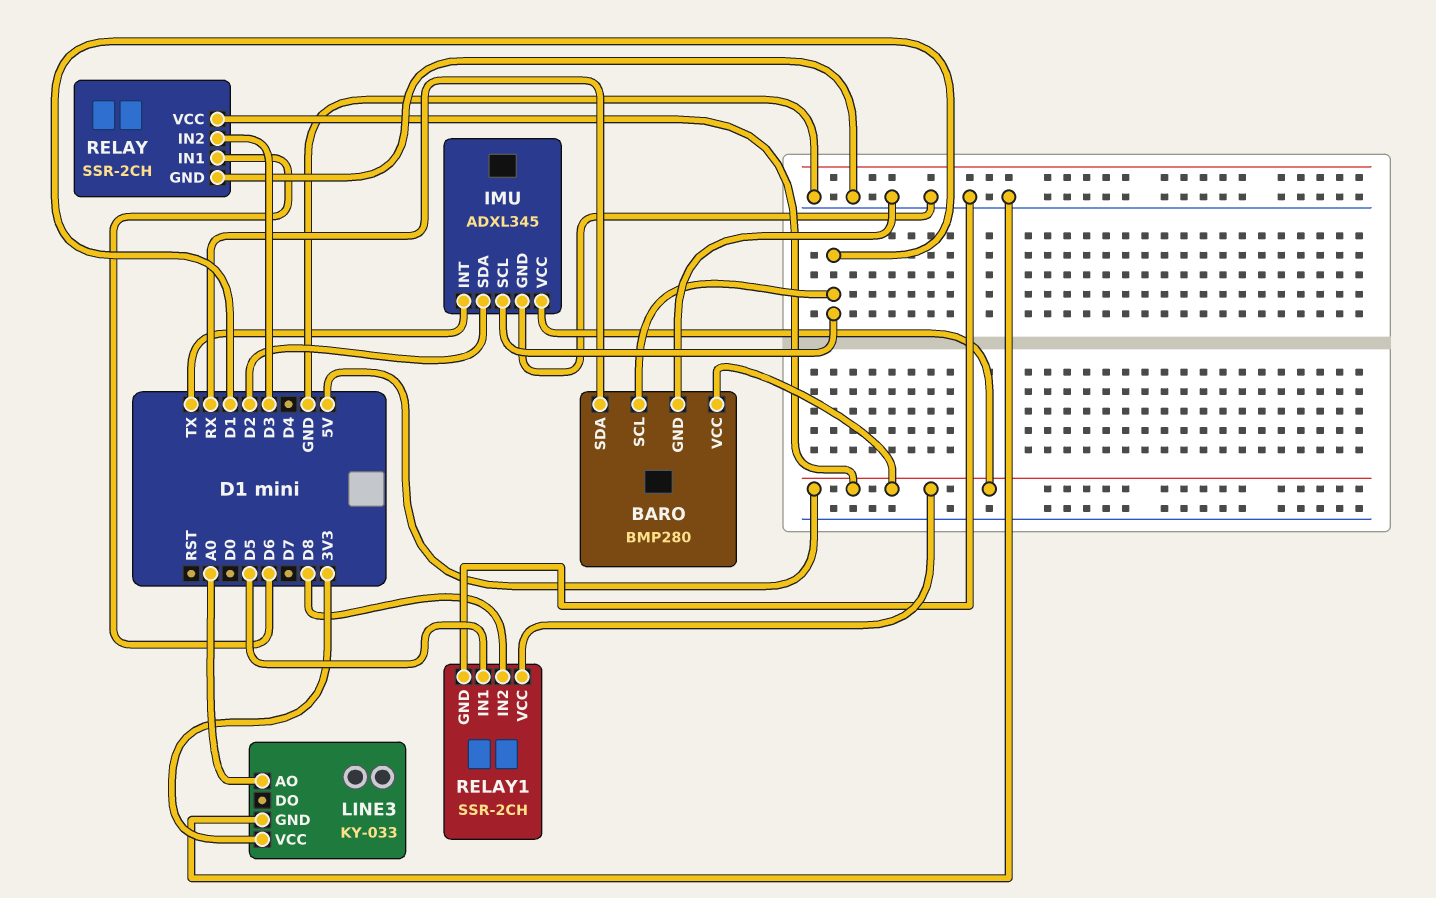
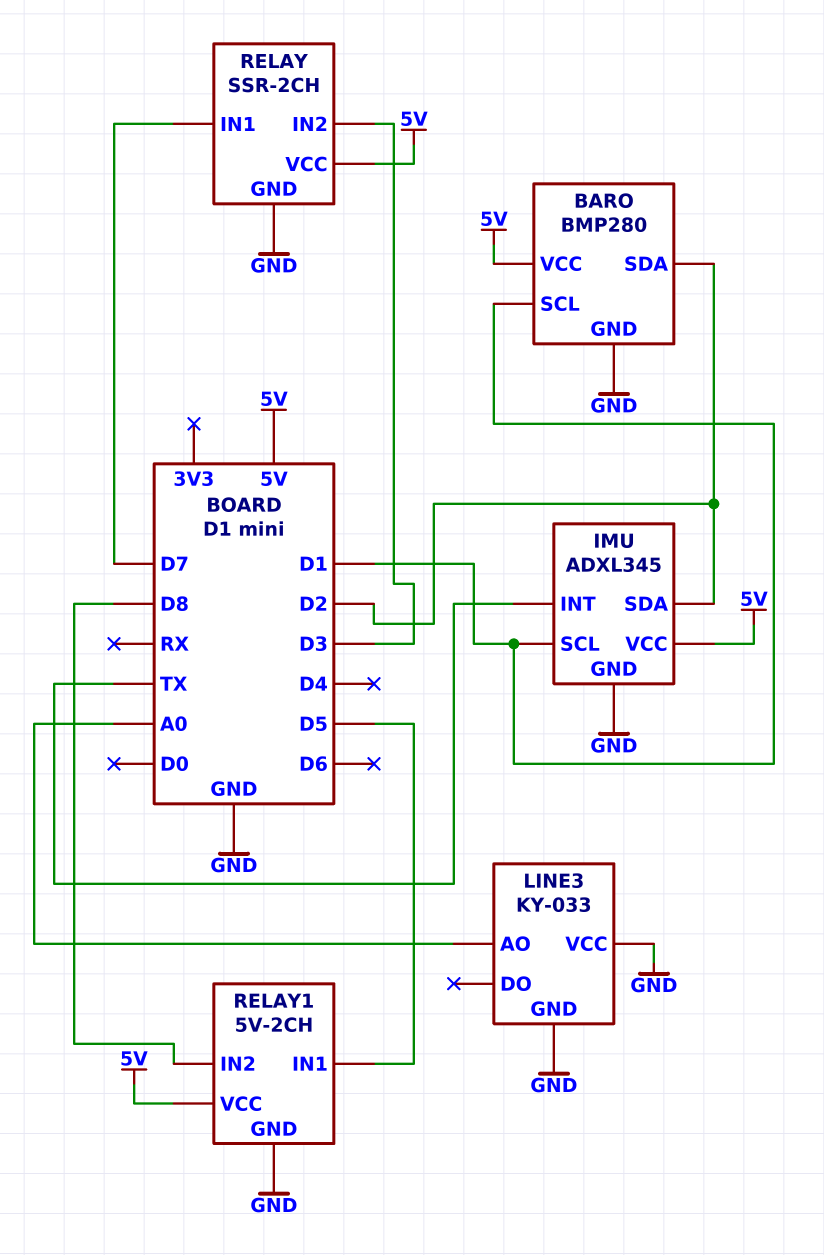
BARO pin SDA: RX -> D2
LINE3 pin VCC: 3V3 -> GND
RELAY pin IN1: D6 -> D7
RELAY1: SSR-2CH -> 5V-2CH

